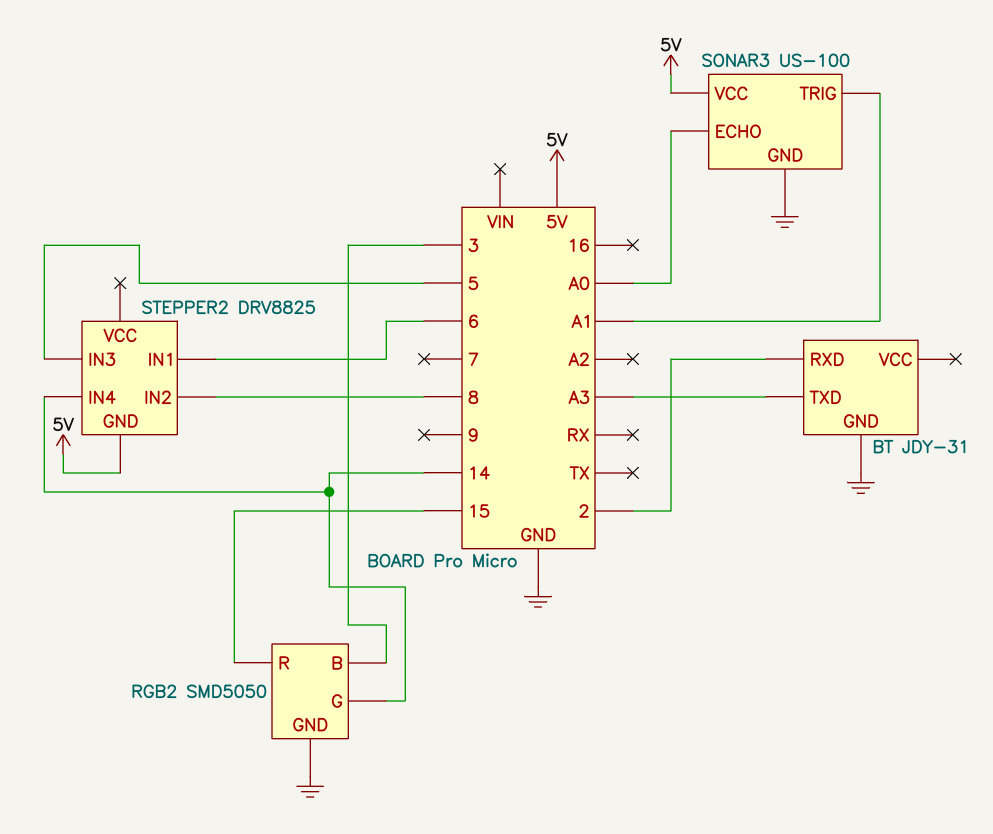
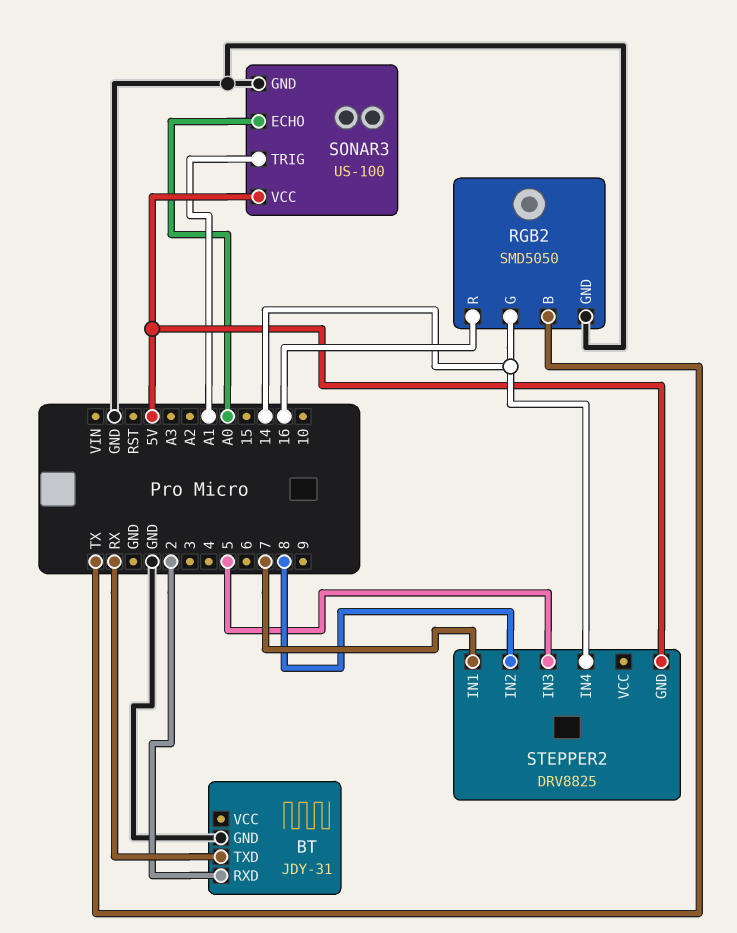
BT pin TXD: A3 -> RX
RGB2 pin B: 3 -> TX
RGB2 pin R: 15 -> 16
STEPPER2 pin IN1: 6 -> 7

